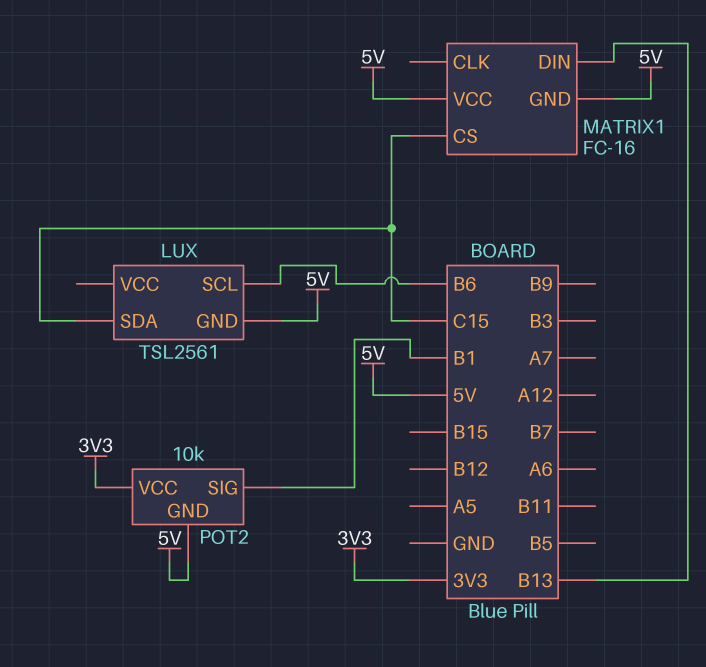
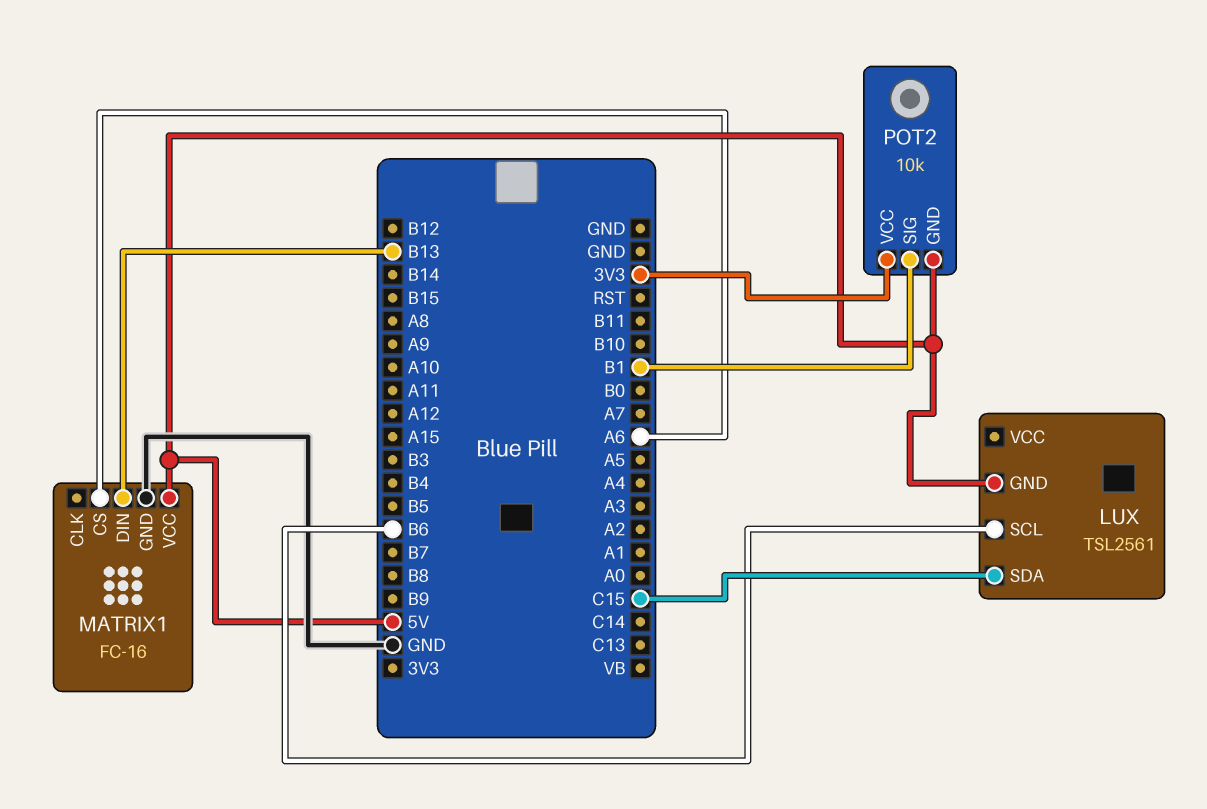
MATRIX1 pin CS: C15 -> A6
MATRIX1 pin GND: 5V -> GND

